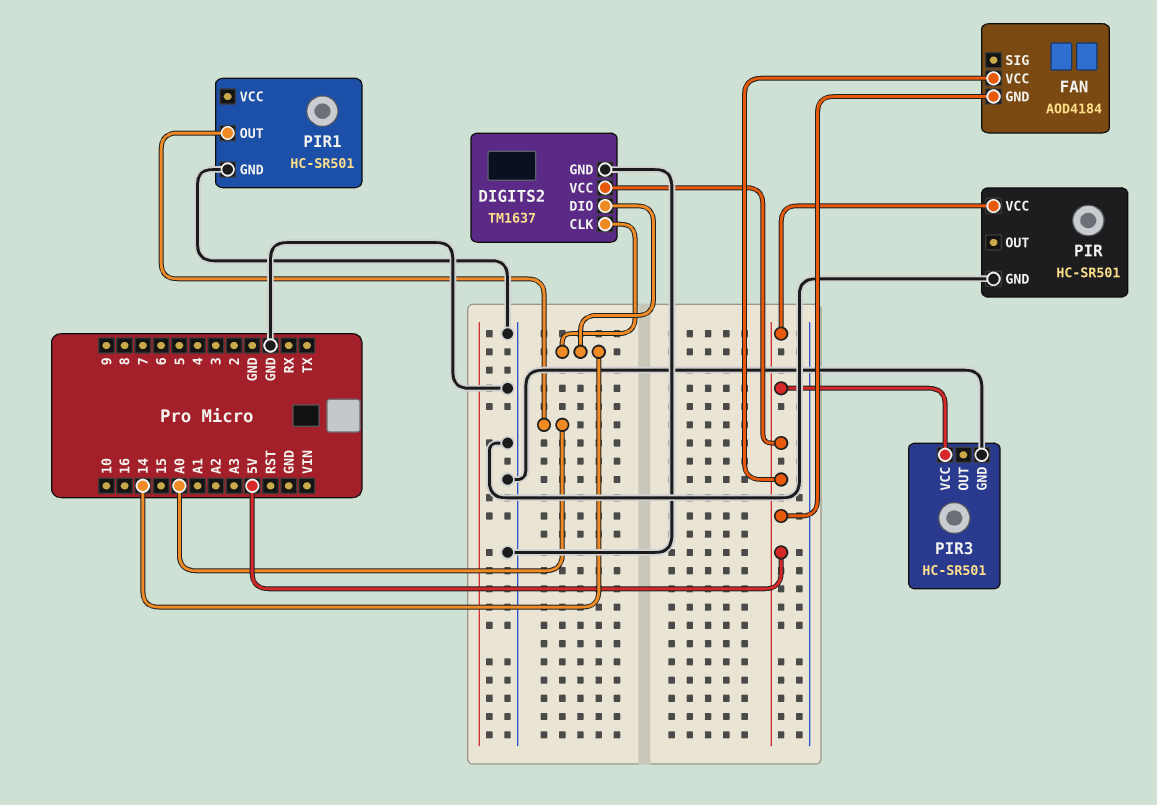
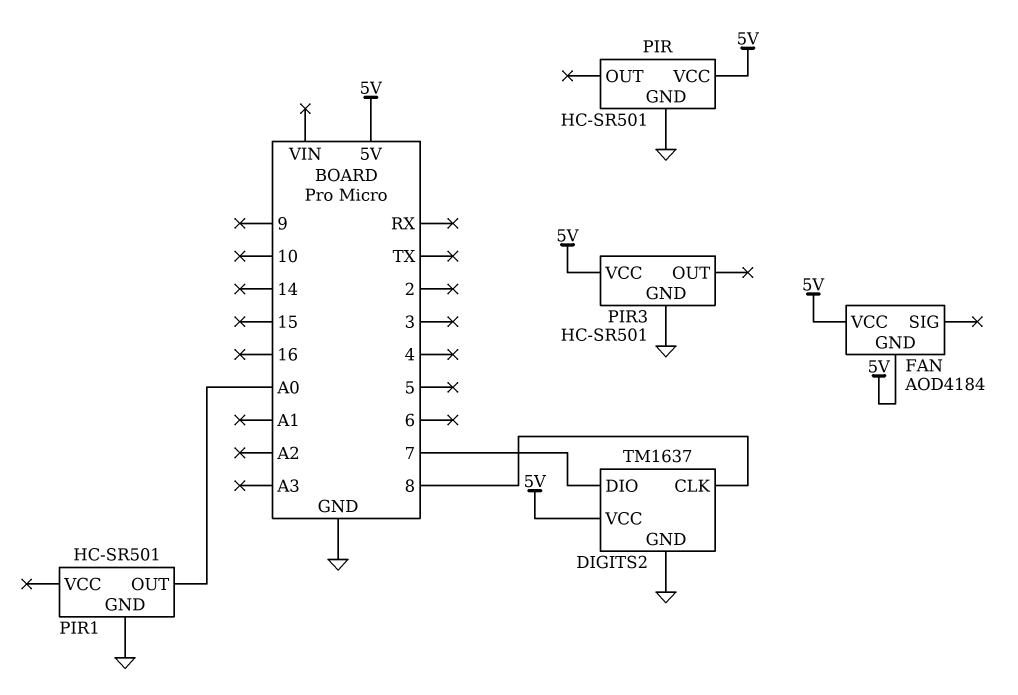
DIGITS2 pin CLK: 14 -> 8
DIGITS2 pin DIO: 14 -> 7

